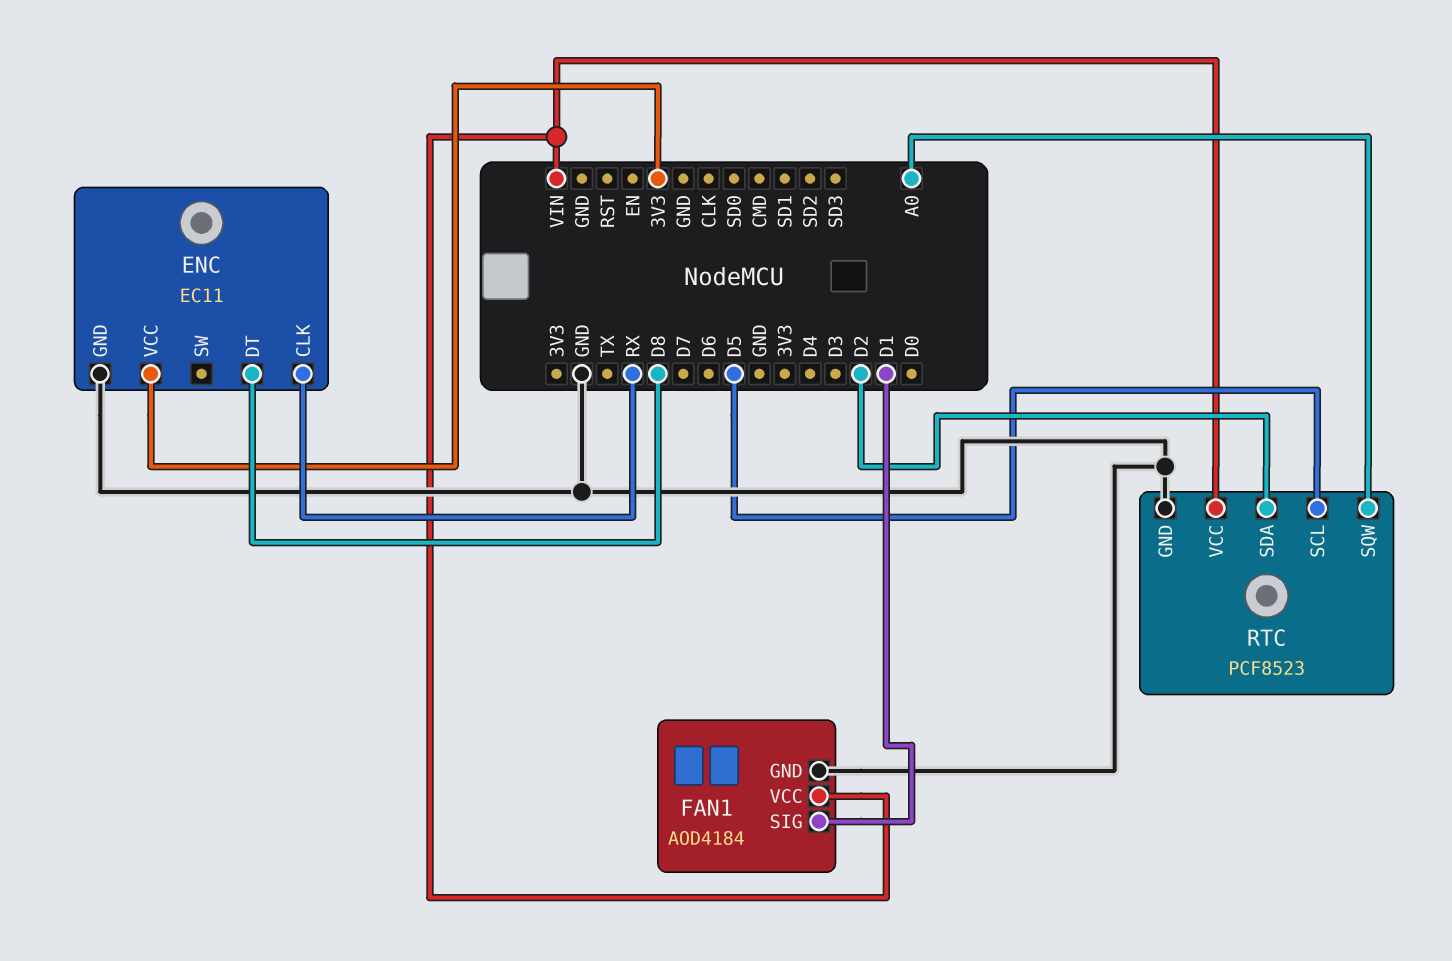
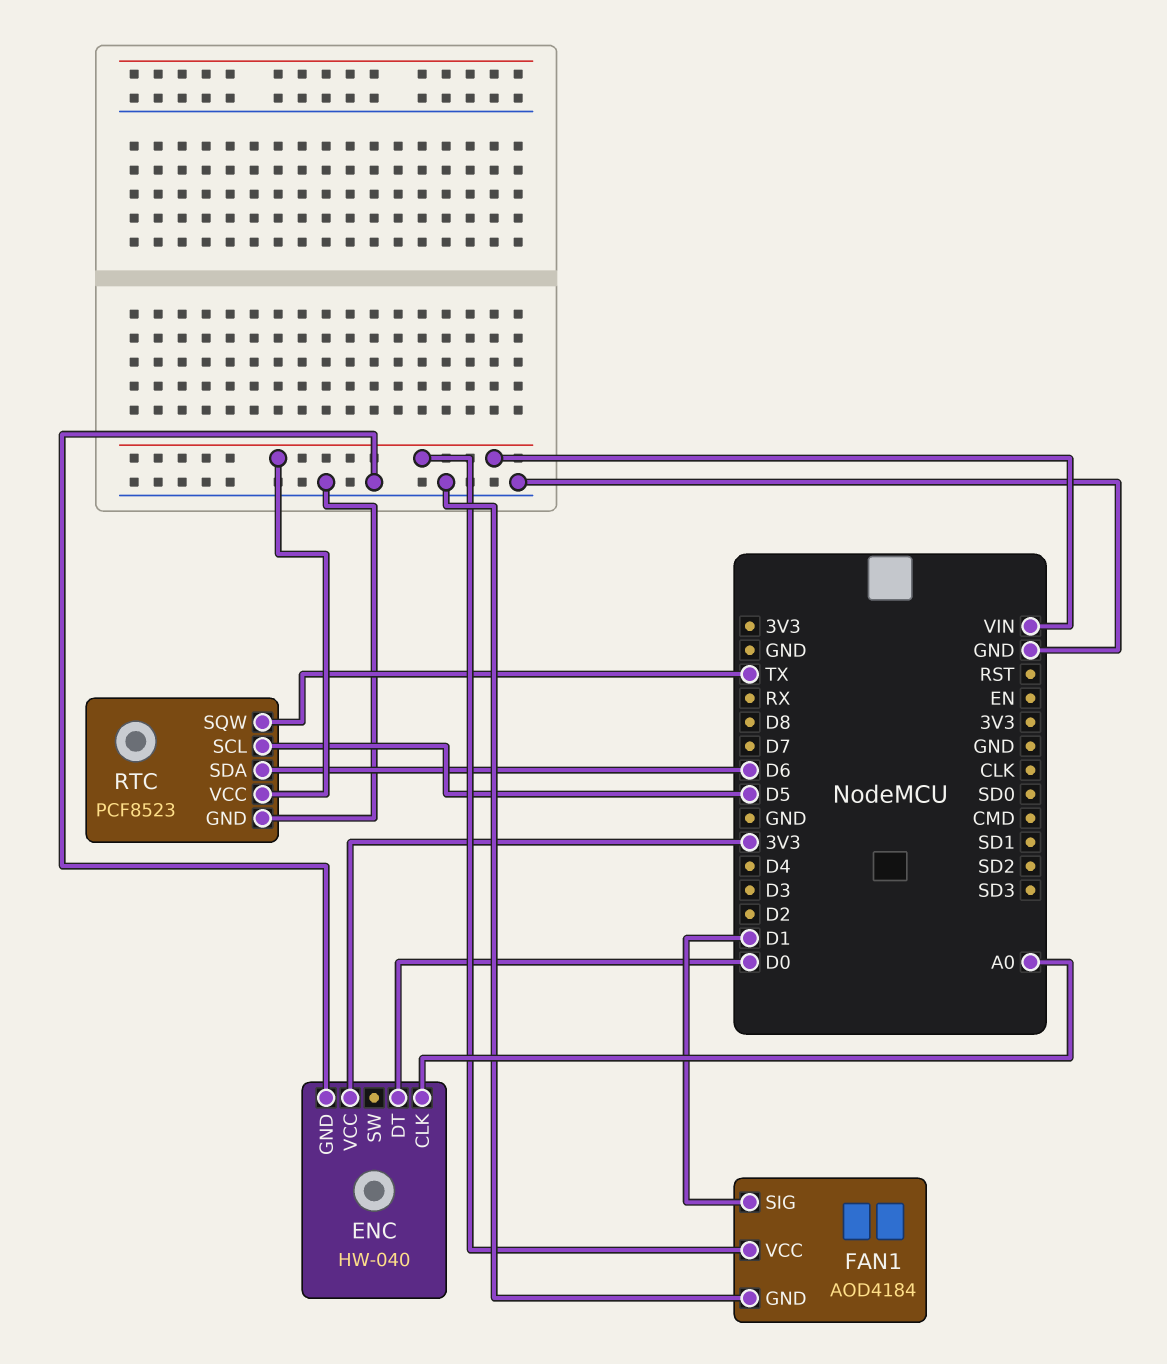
ENC: EC11 -> HW-040
ENC pin CLK: RX -> A0
ENC pin DT: D8 -> D0
RTC pin SDA: D2 -> D6
RTC pin SQW: A0 -> TX

